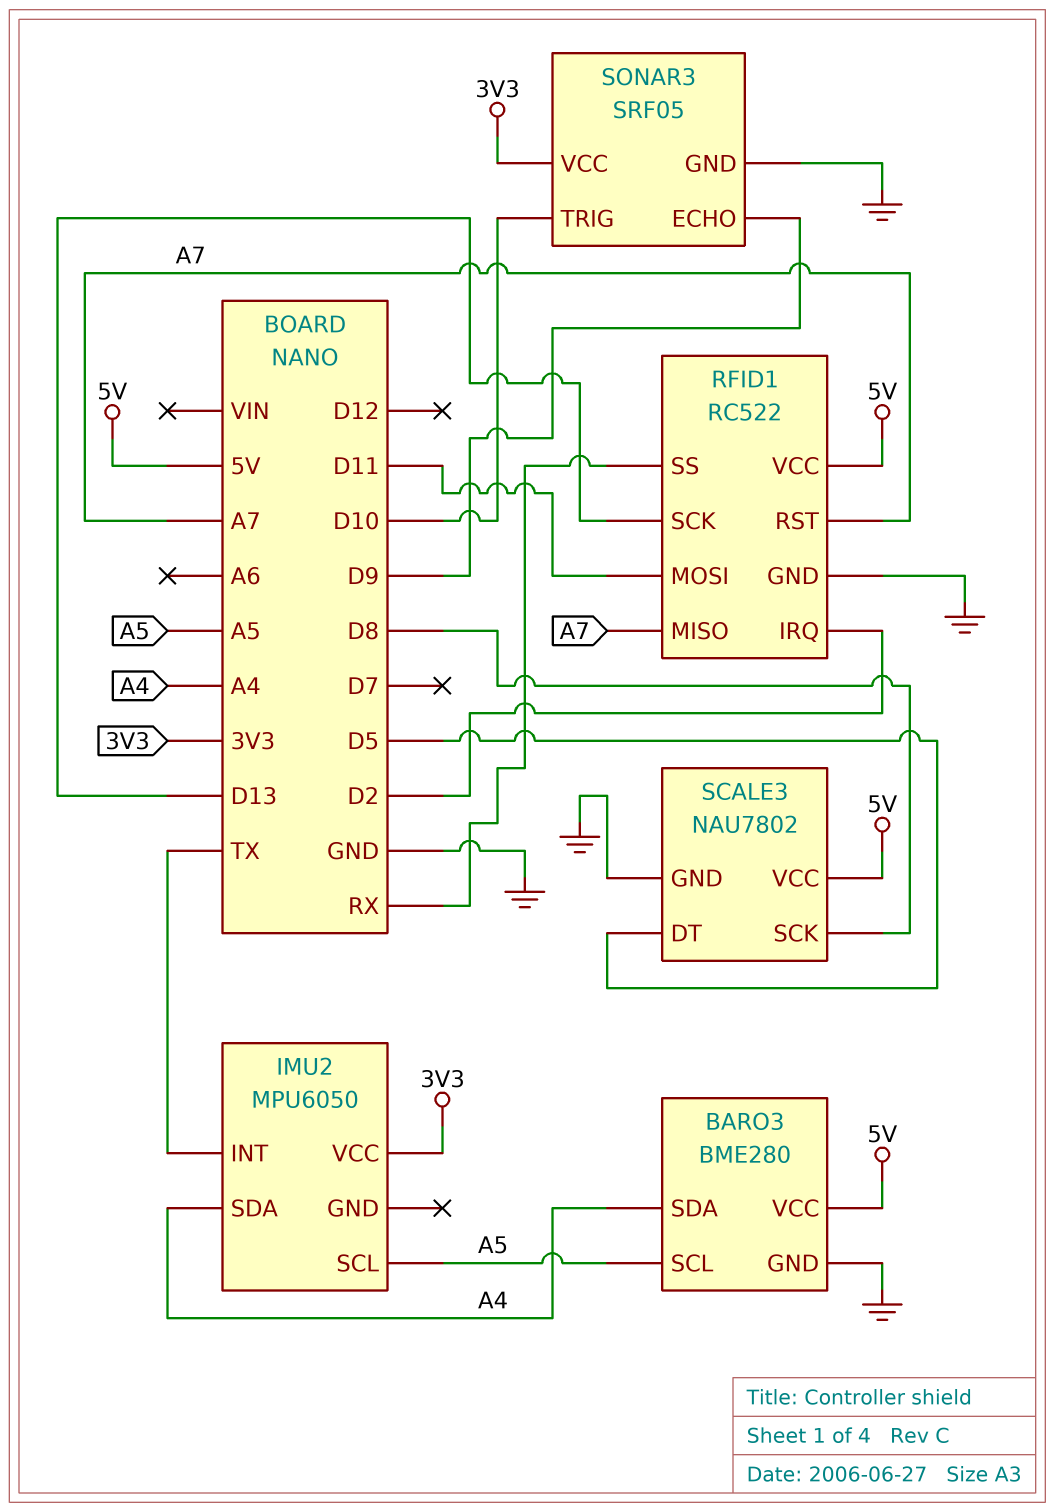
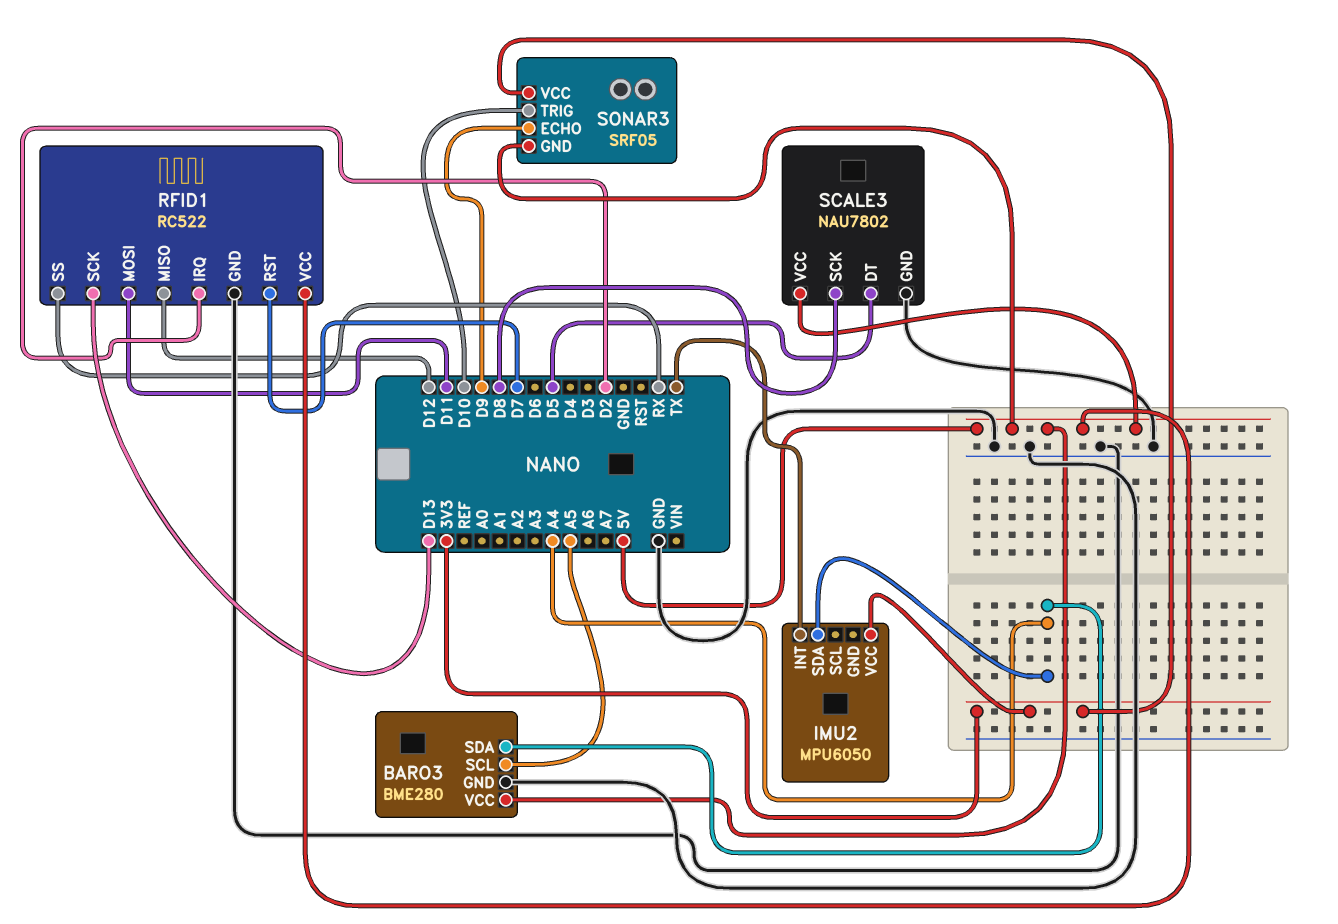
IMU2 pin SCL: A5 -> none
RFID1 pin MISO: A7 -> D12
RFID1 pin RST: A7 -> D7
SONAR3 pin GND: GND -> 5V

